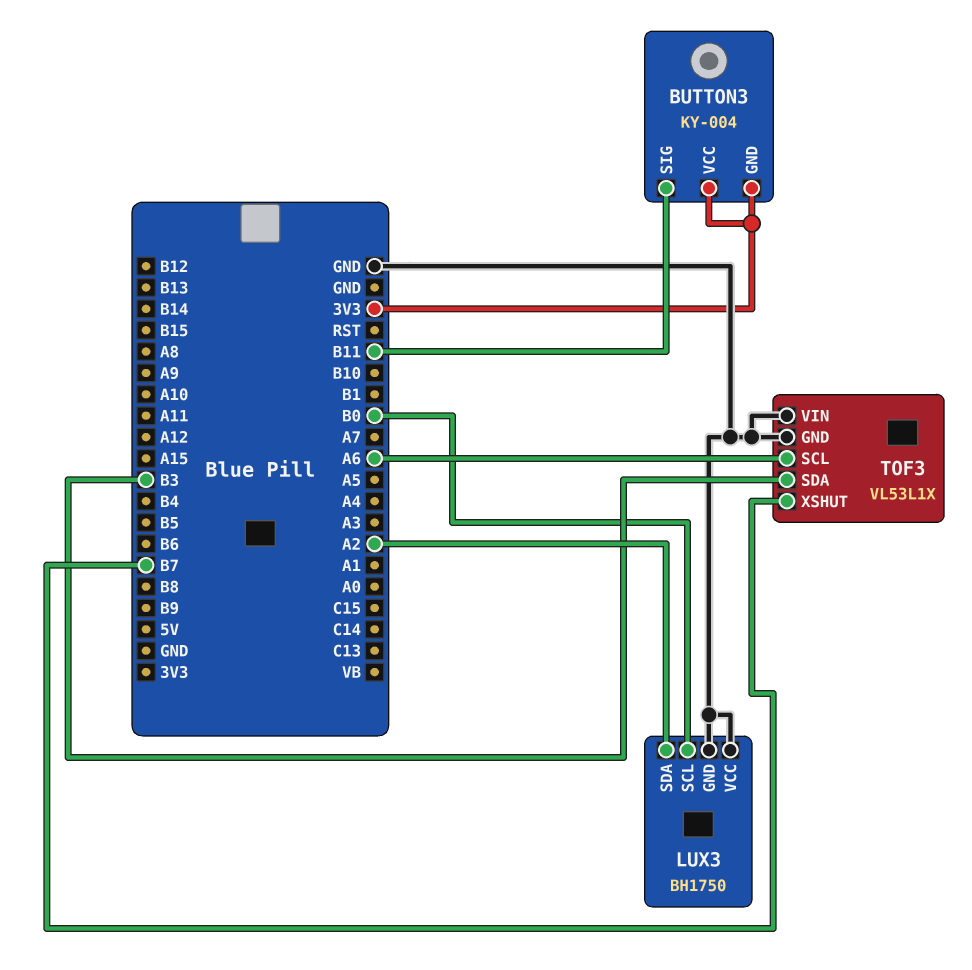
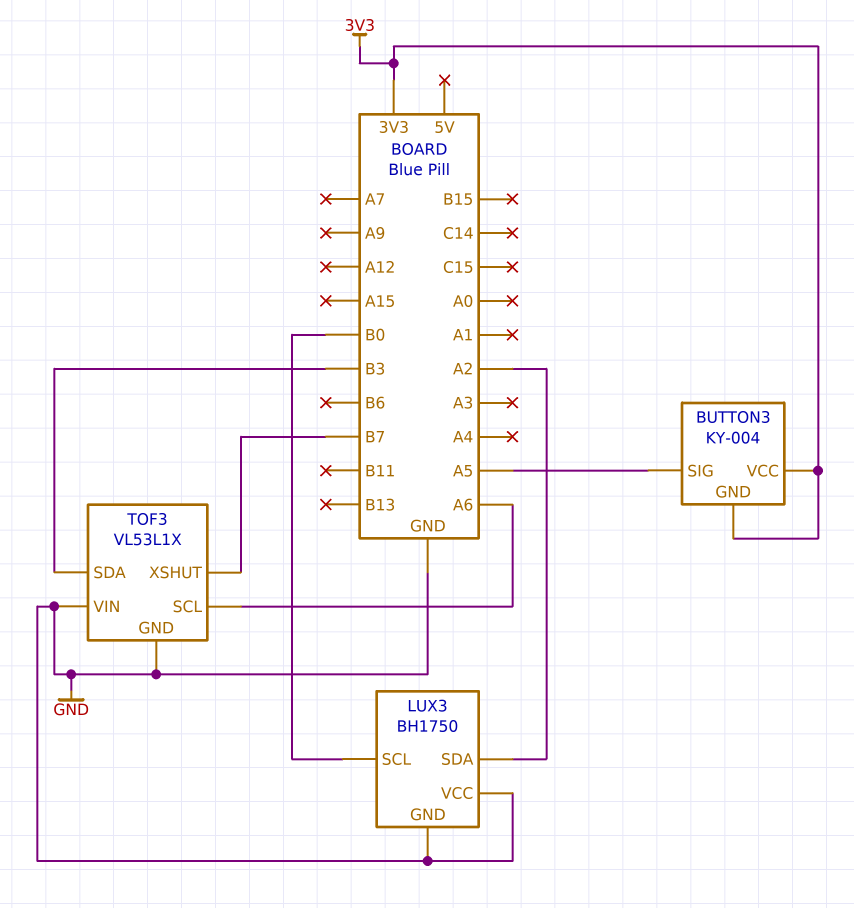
BUTTON3 pin SIG: B11 -> A5

